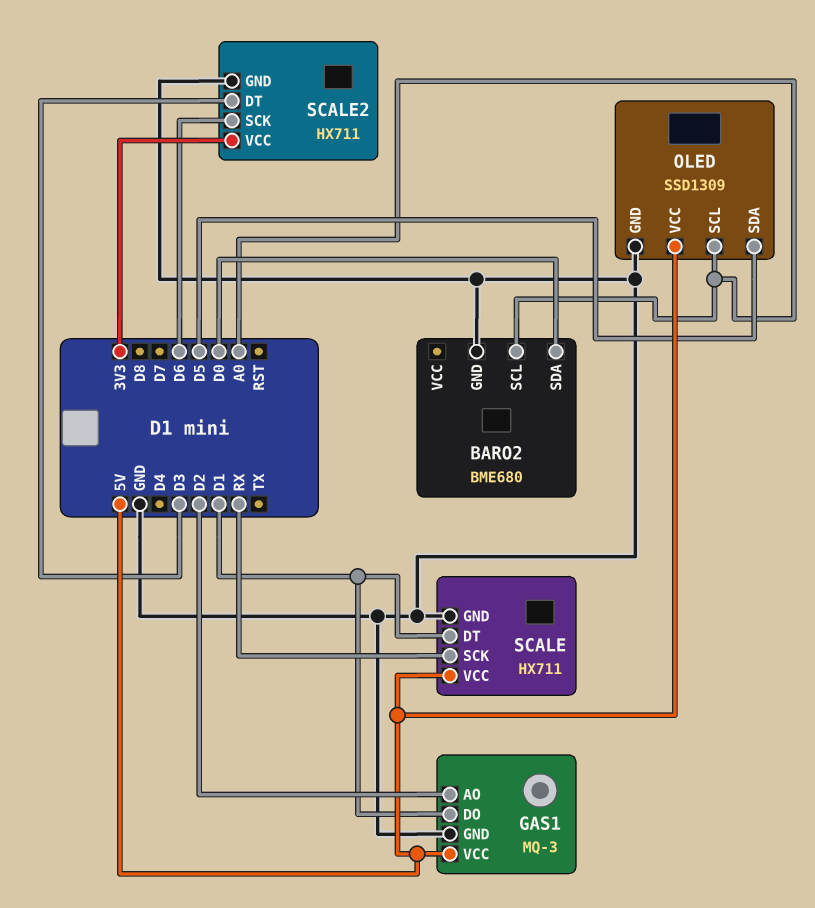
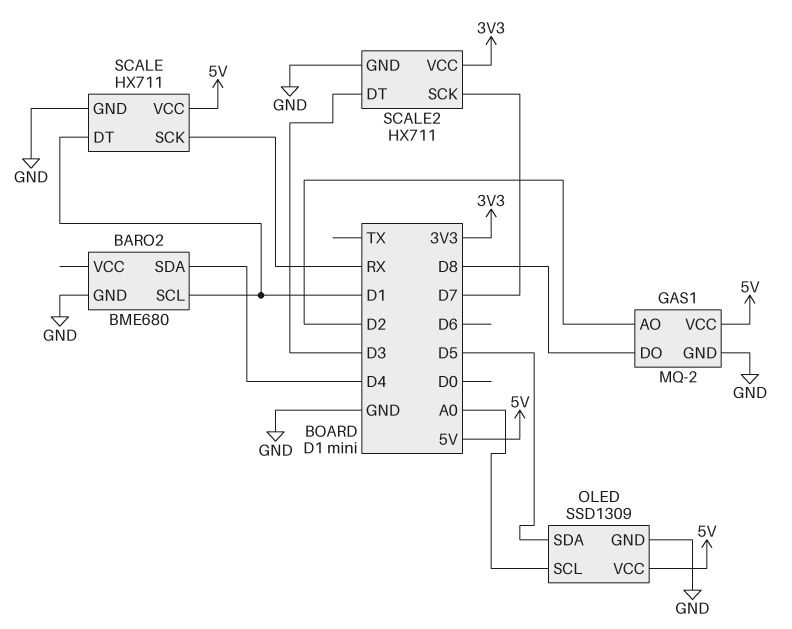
BARO2 pin SCL: A0 -> D1
BARO2 pin SDA: D0 -> D4
GAS1: MQ-3 -> MQ-2
GAS1 pin DO: D1 -> D8
SCALE2 pin SCK: D6 -> D7

